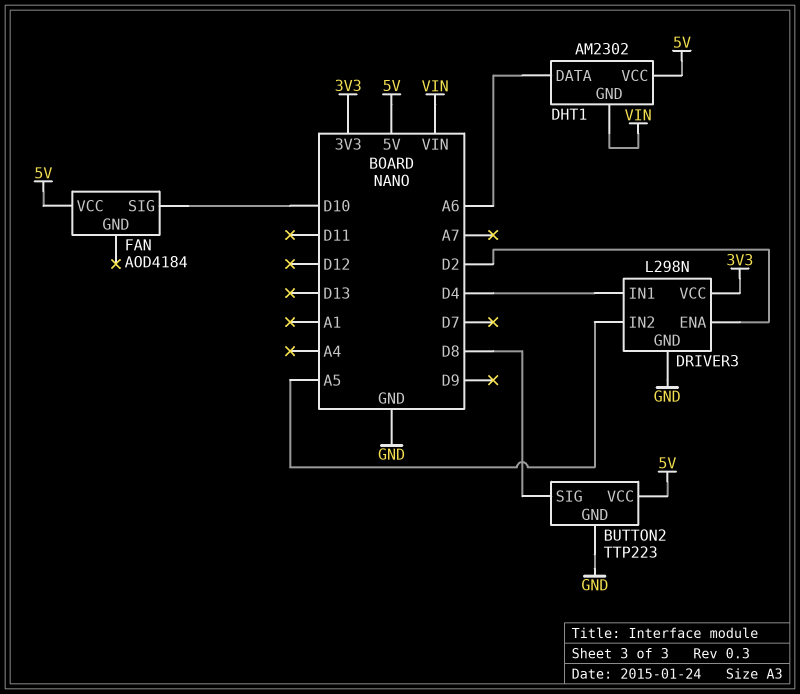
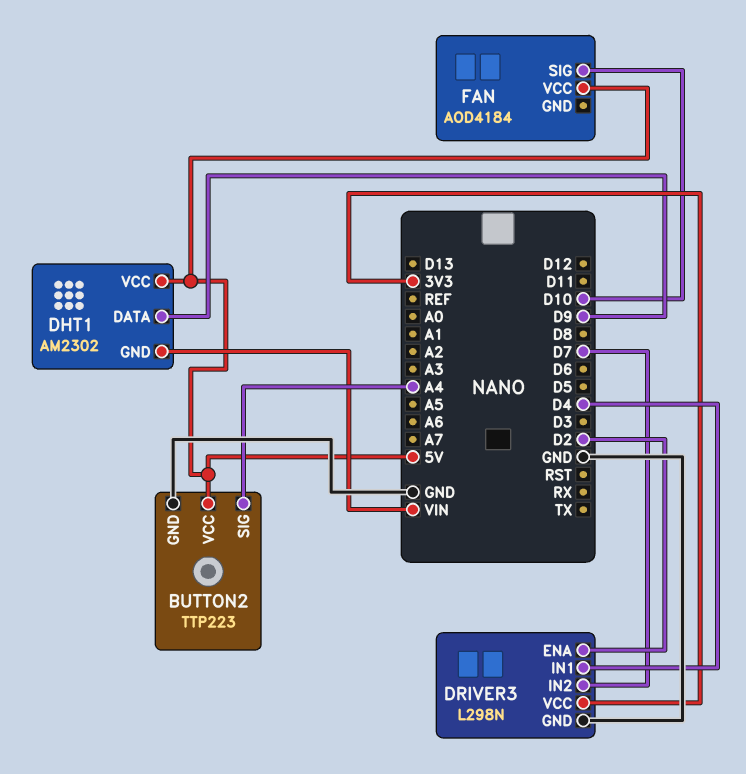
BUTTON2 pin SIG: D8 -> A4
DHT1 pin DATA: A6 -> D9
DRIVER3 pin IN2: A5 -> D7

